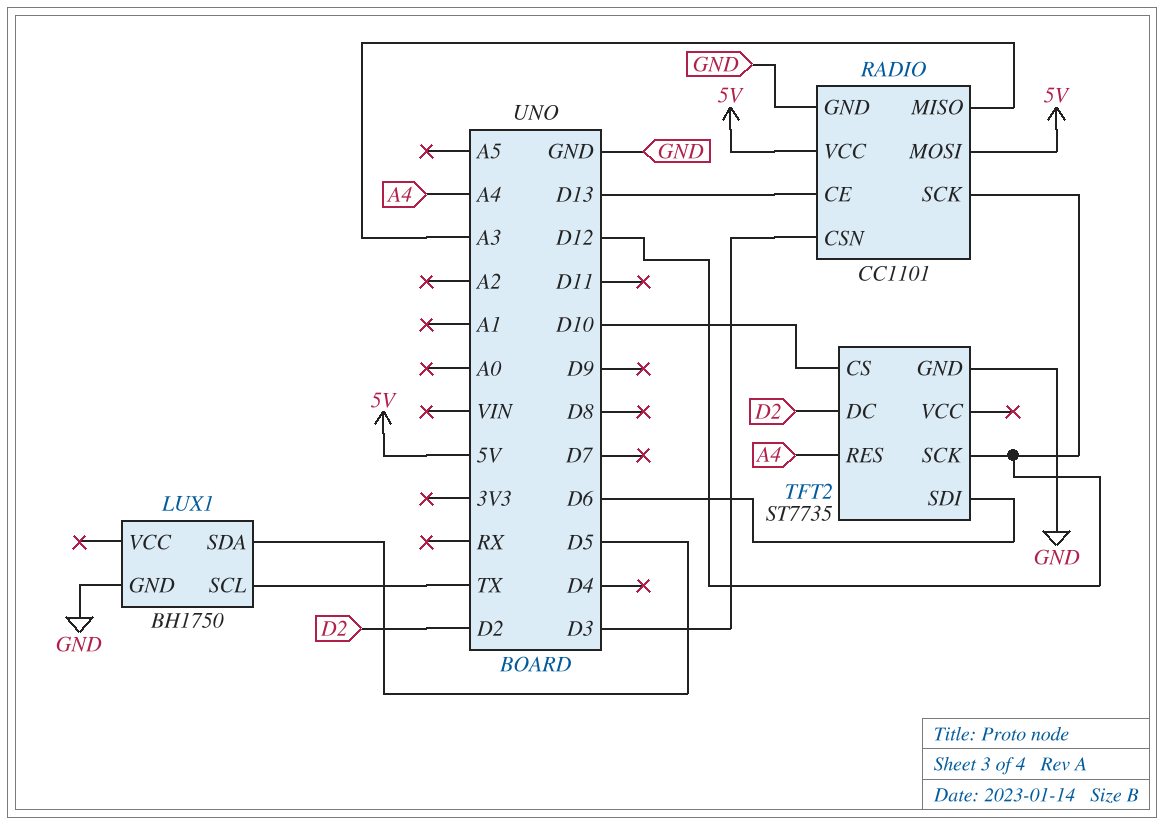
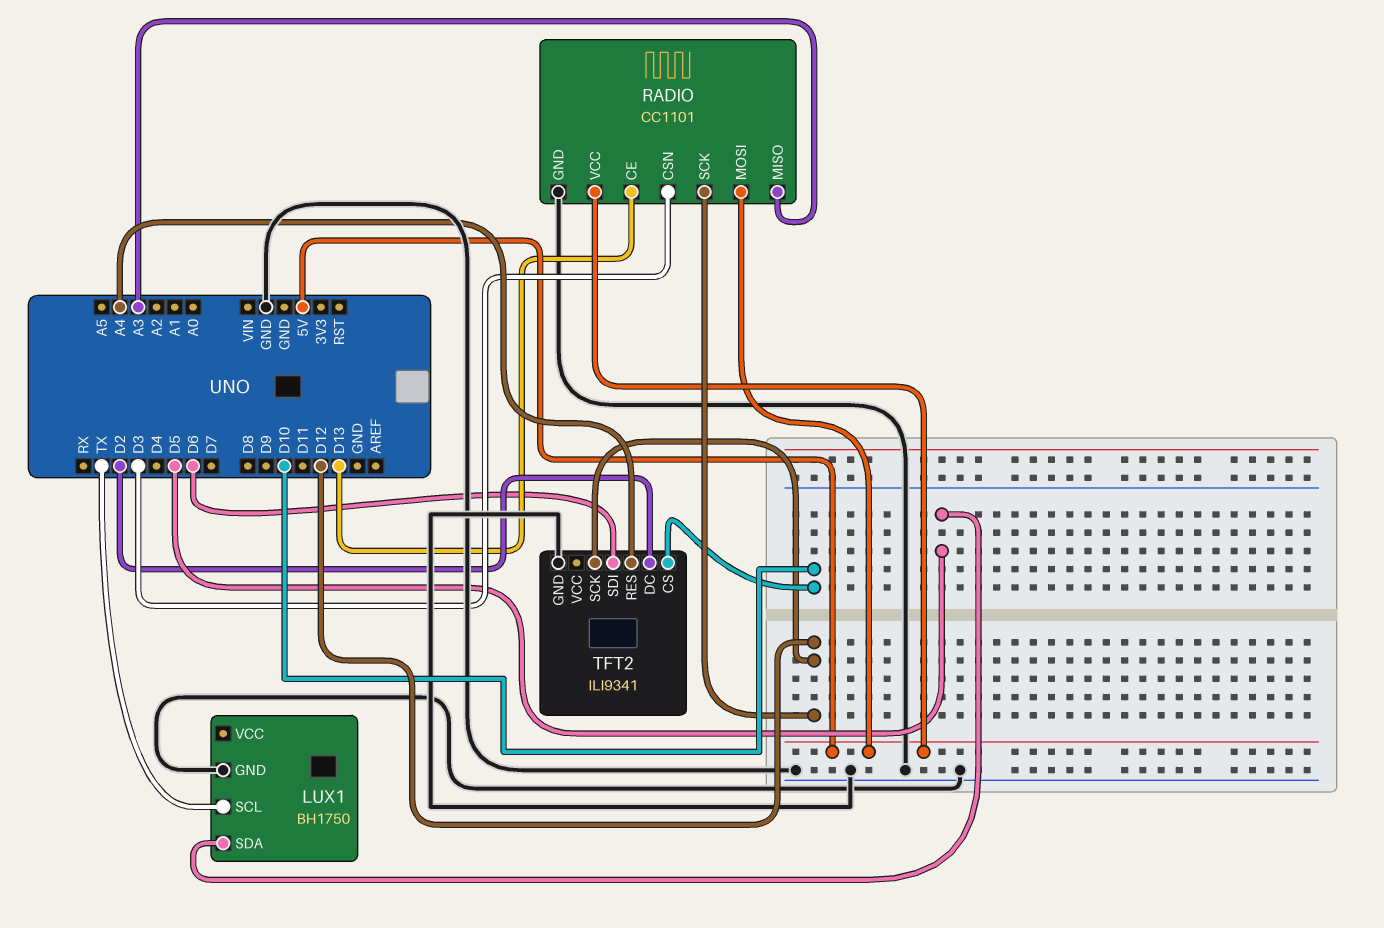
TFT2: ST7735 -> ILI9341

